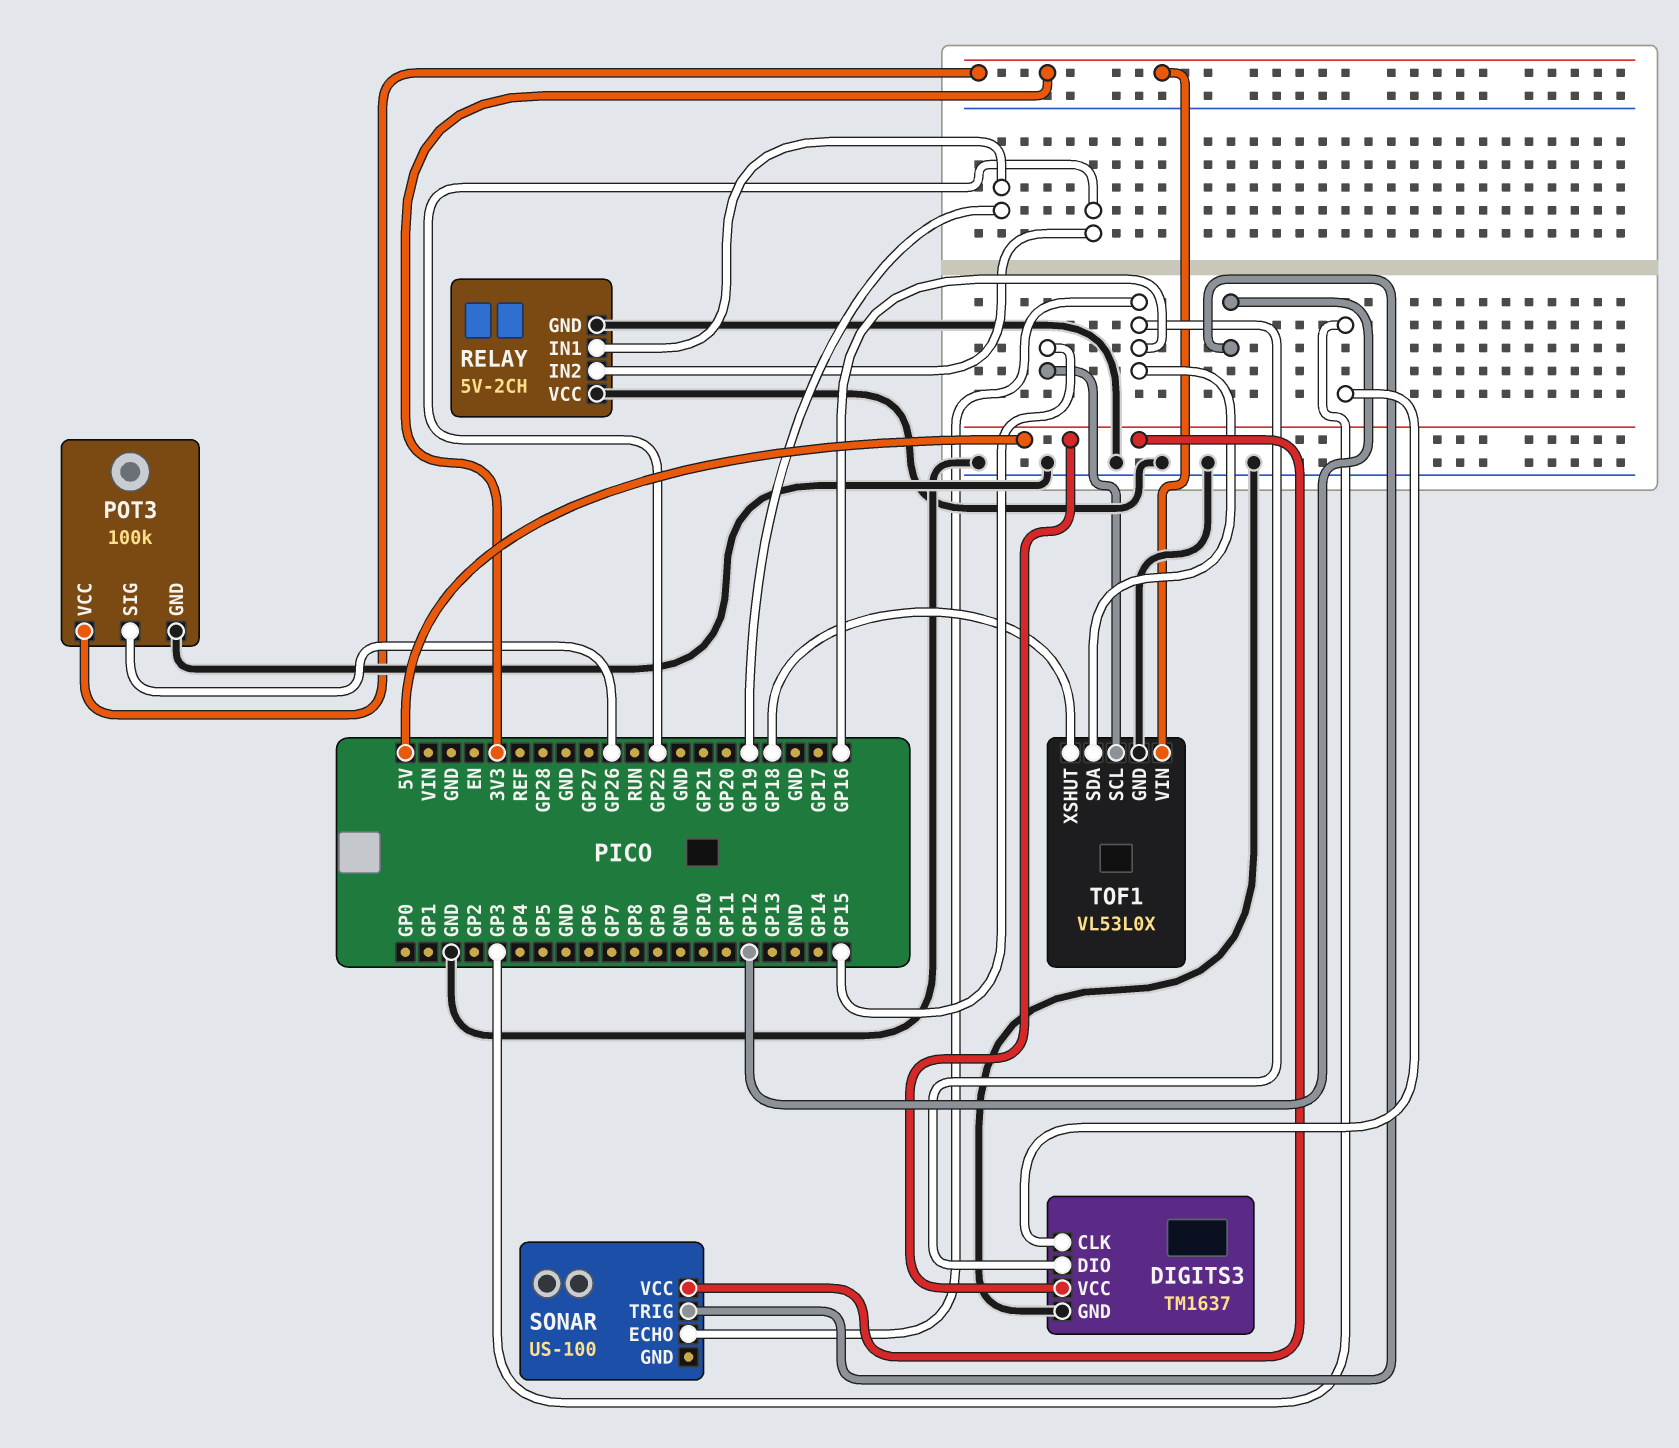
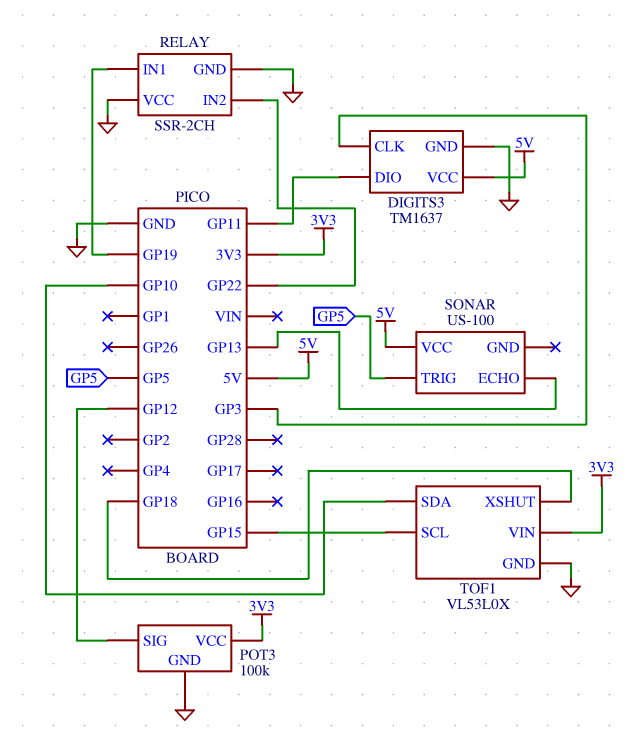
DIGITS3 pin DIO: GP16 -> GP11
POT3 pin SIG: GP26 -> GP12
RELAY: 5V-2CH -> SSR-2CH
SONAR pin ECHO: GP16 -> GP13
SONAR pin TRIG: GP12 -> GP5
TOF1 pin SDA: GP16 -> GP10

